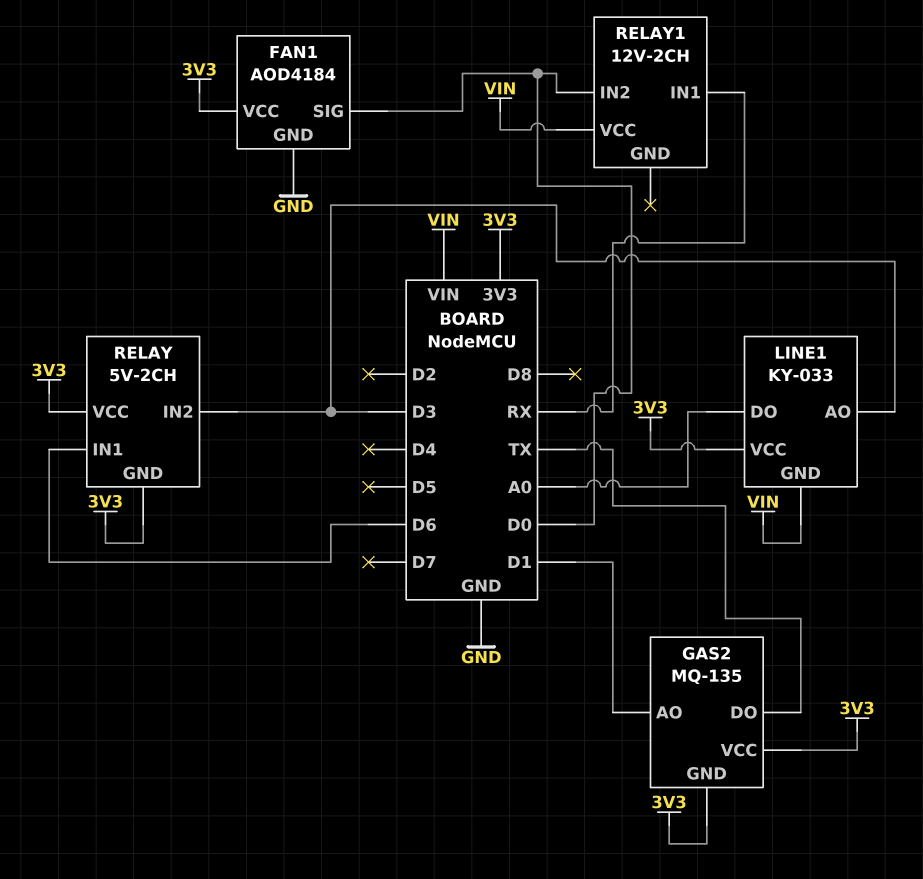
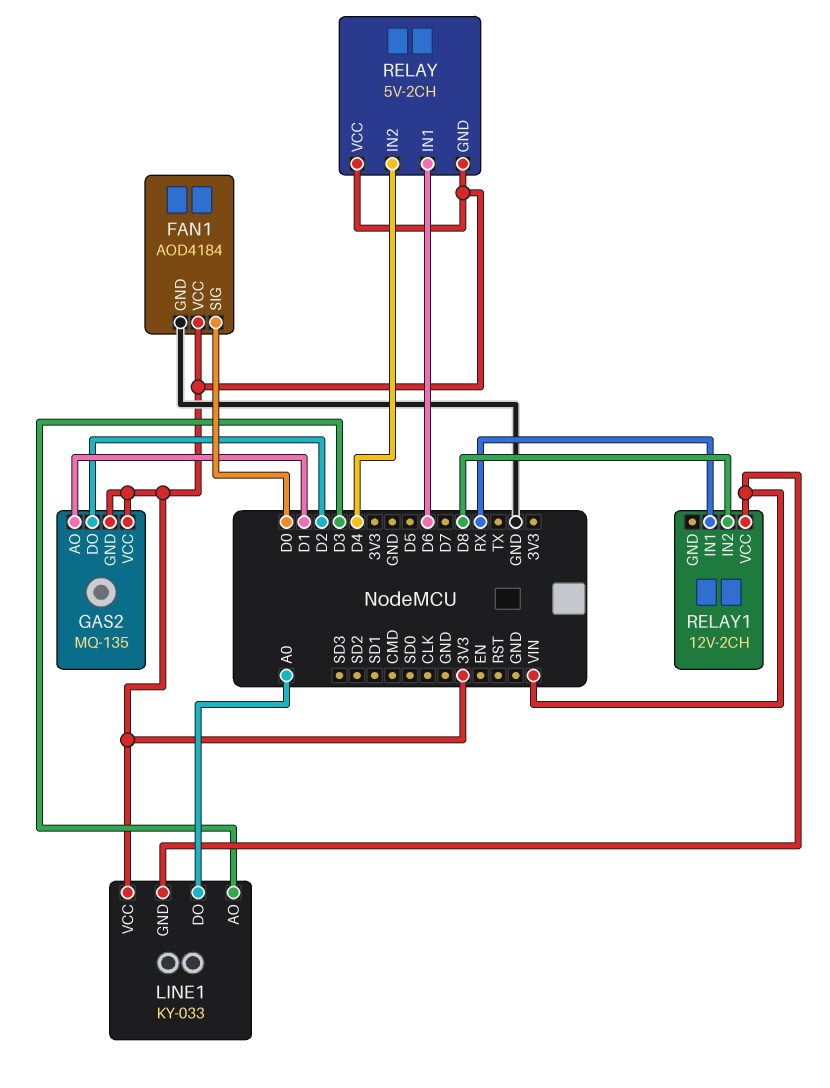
GAS2 pin DO: TX -> D2
RELAY pin IN2: D3 -> D4
RELAY1 pin IN2: D0 -> D8

